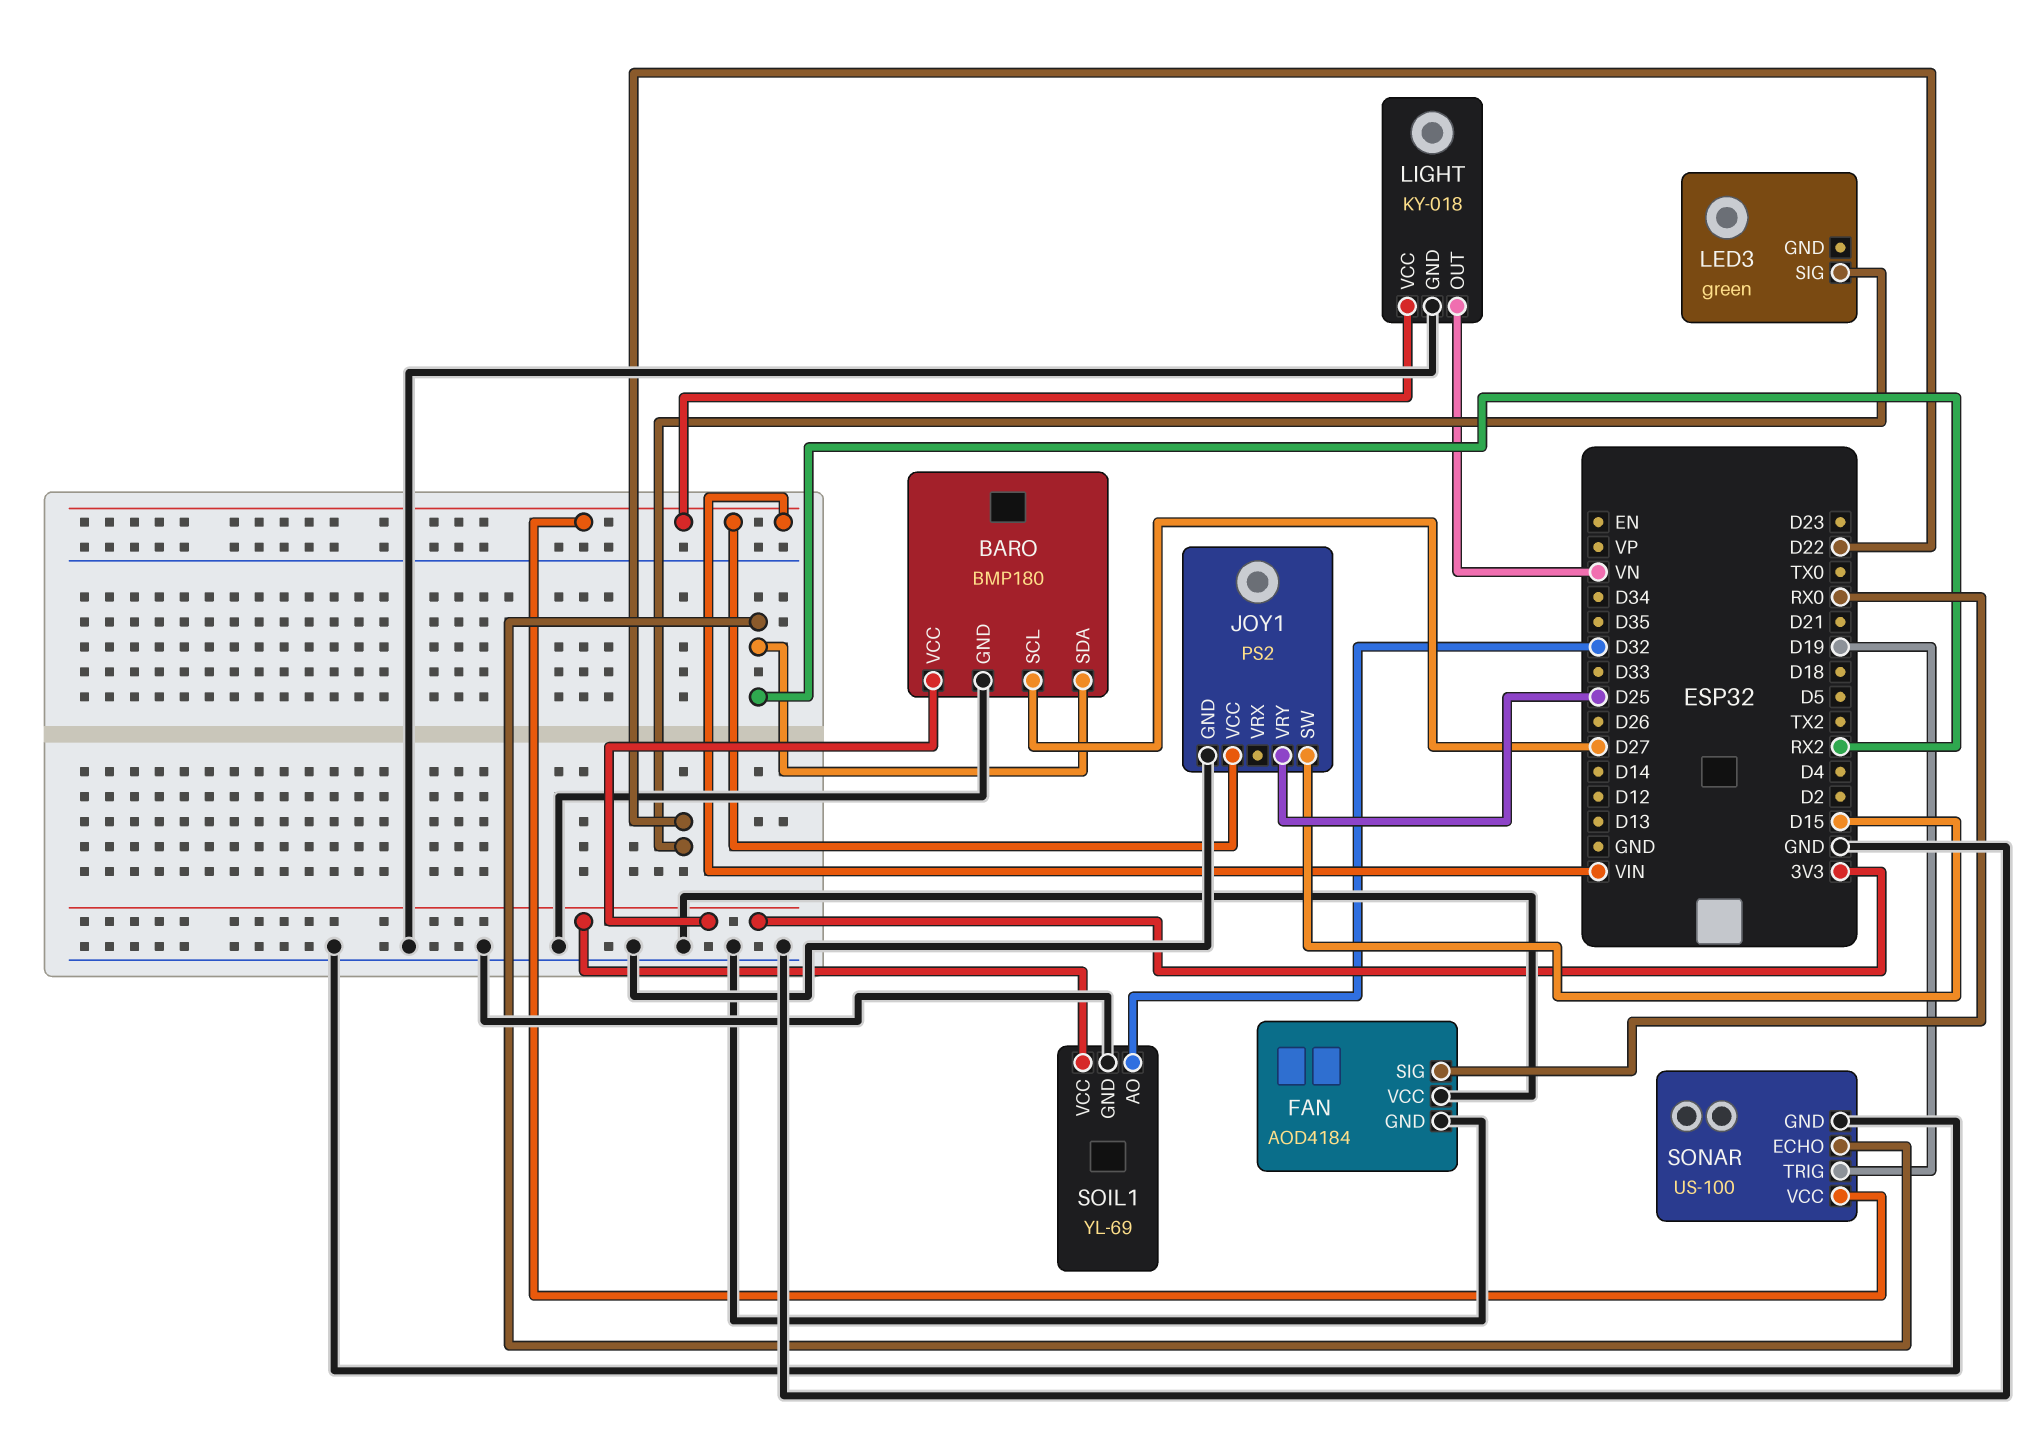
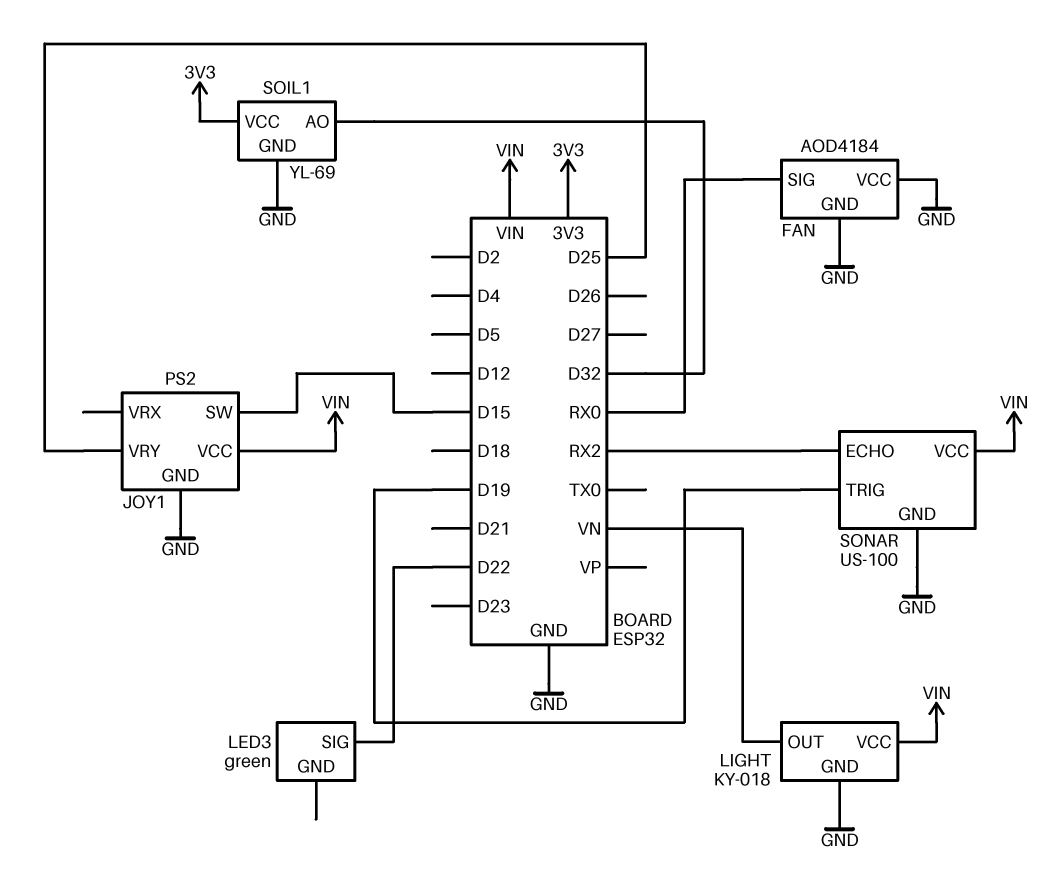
BARO: BMP180 -> none
BARO pin GND: GND -> none
BARO pin SCL: D27 -> none
BARO pin SDA: RX2 -> none
BARO pin VCC: 3V3 -> none

